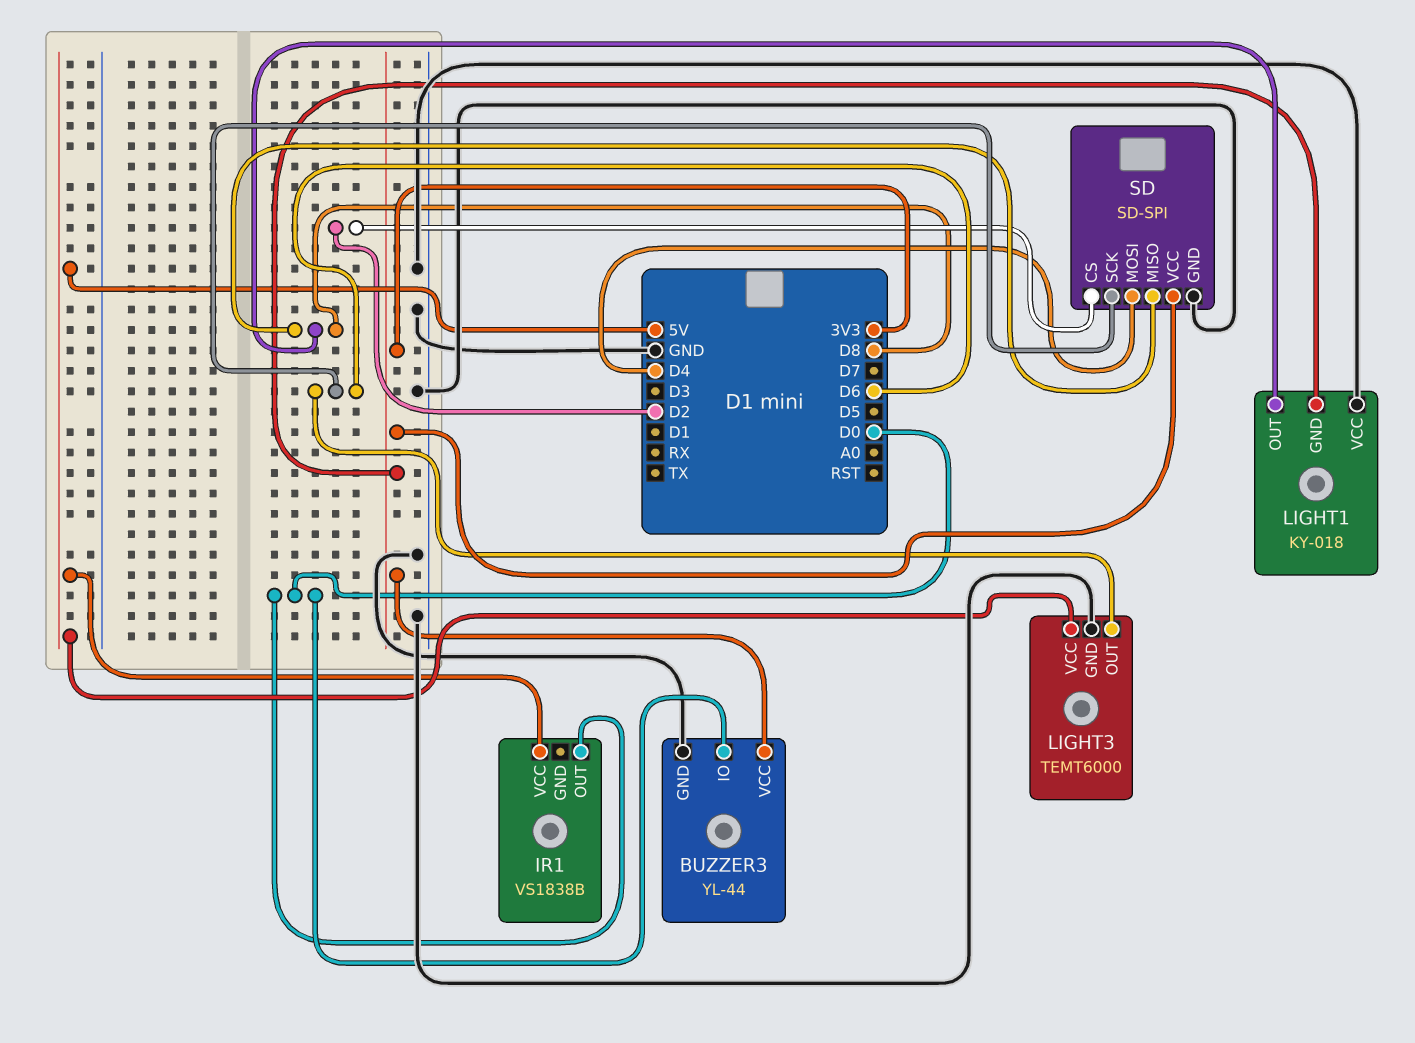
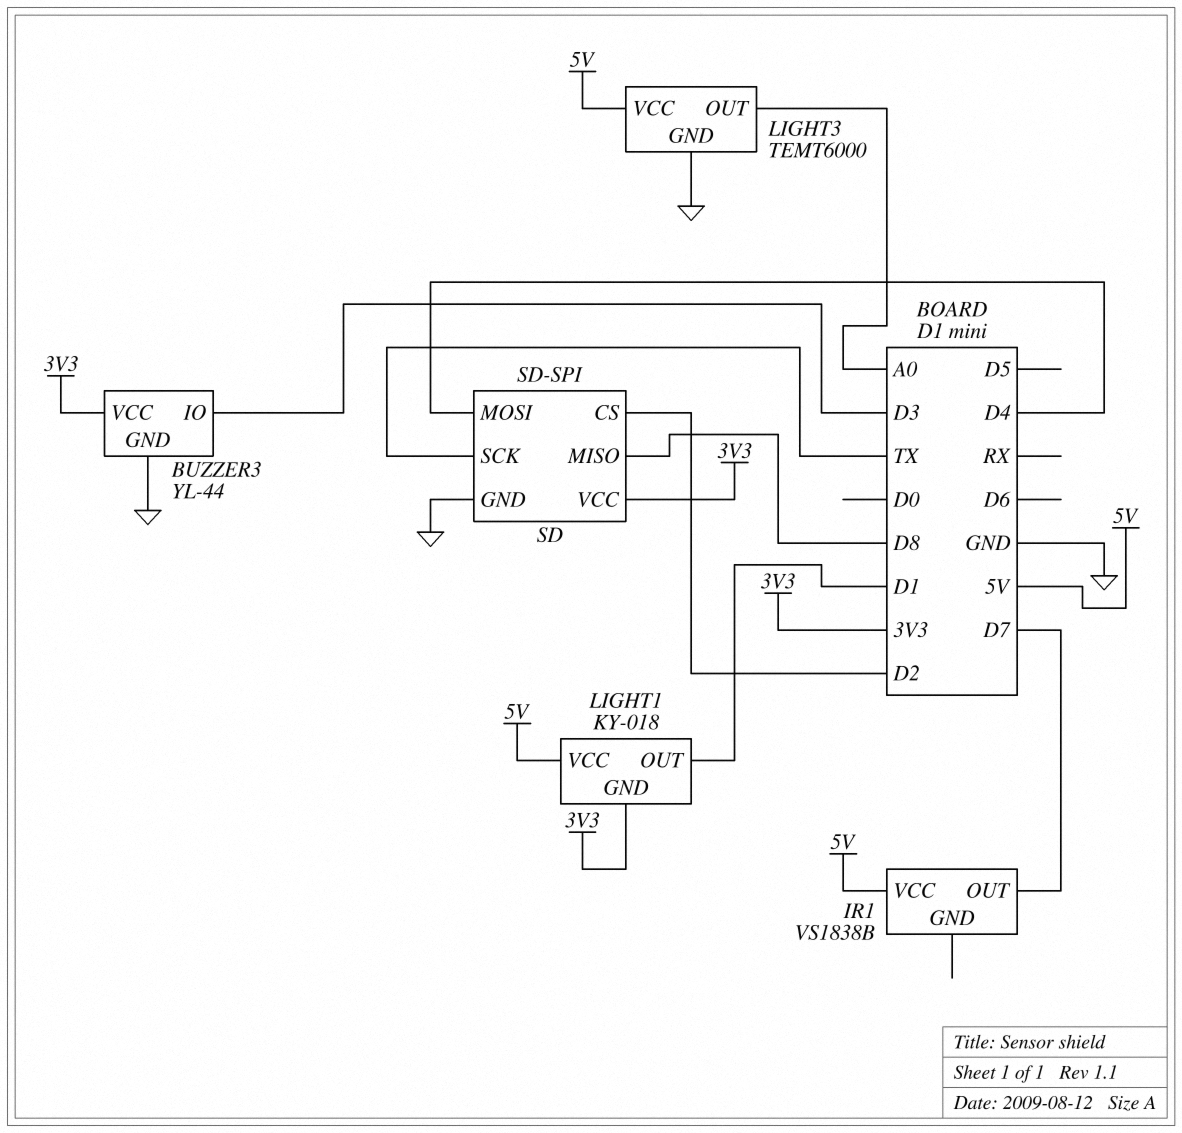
BUZZER3 pin IO: D0 -> D3
IR1 pin OUT: D0 -> D7
LIGHT1 pin OUT: D8 -> D1
LIGHT1 pin VCC: GND -> 5V
LIGHT3 pin OUT: D6 -> A0
SD pin SCK: D6 -> TX

